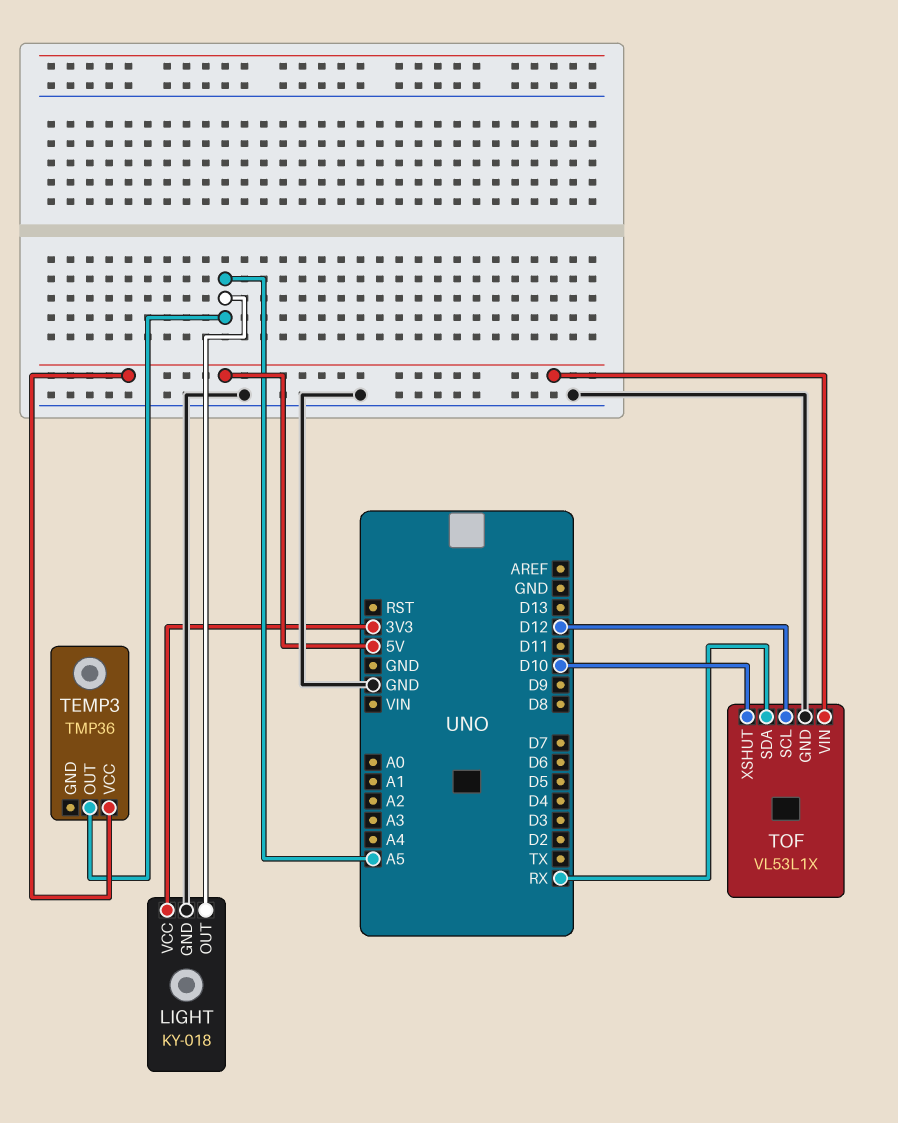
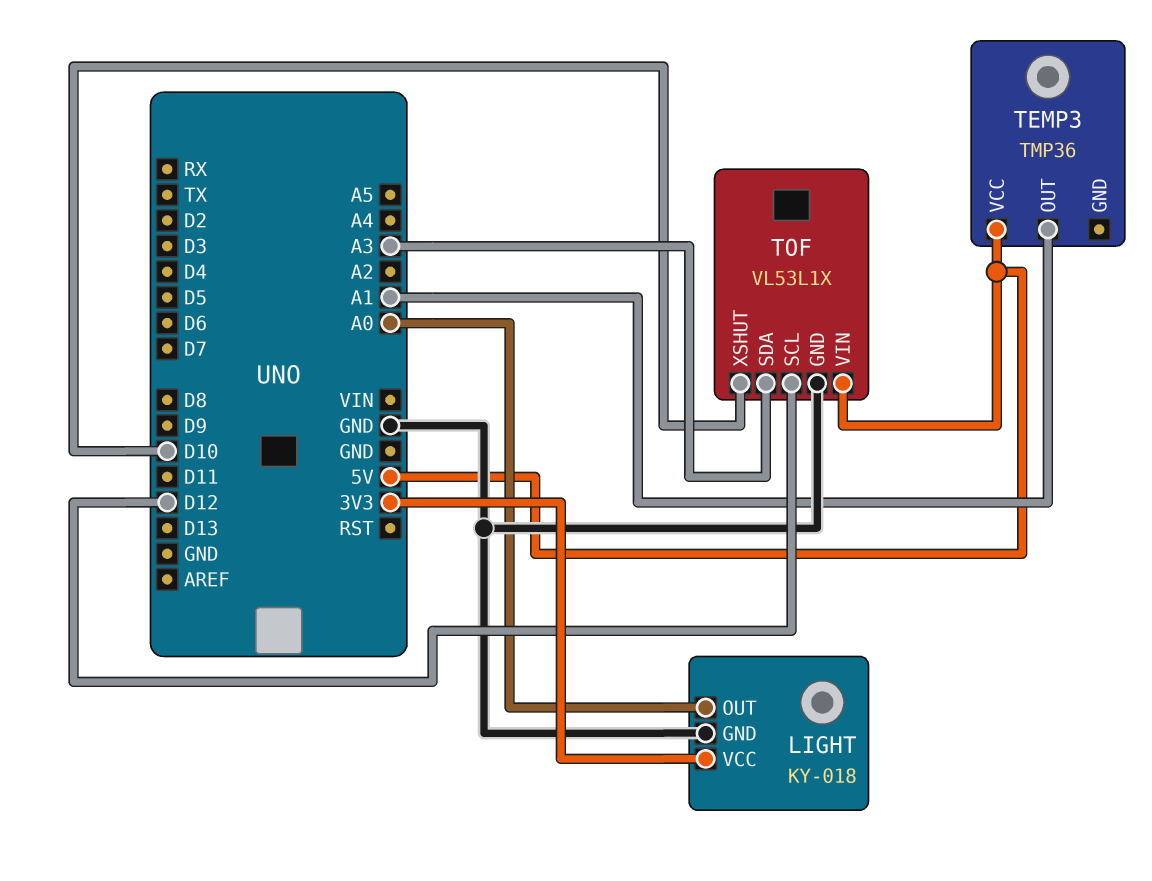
LIGHT pin OUT: A5 -> A0
TEMP3 pin OUT: A5 -> A1
TOF pin SDA: RX -> A3

